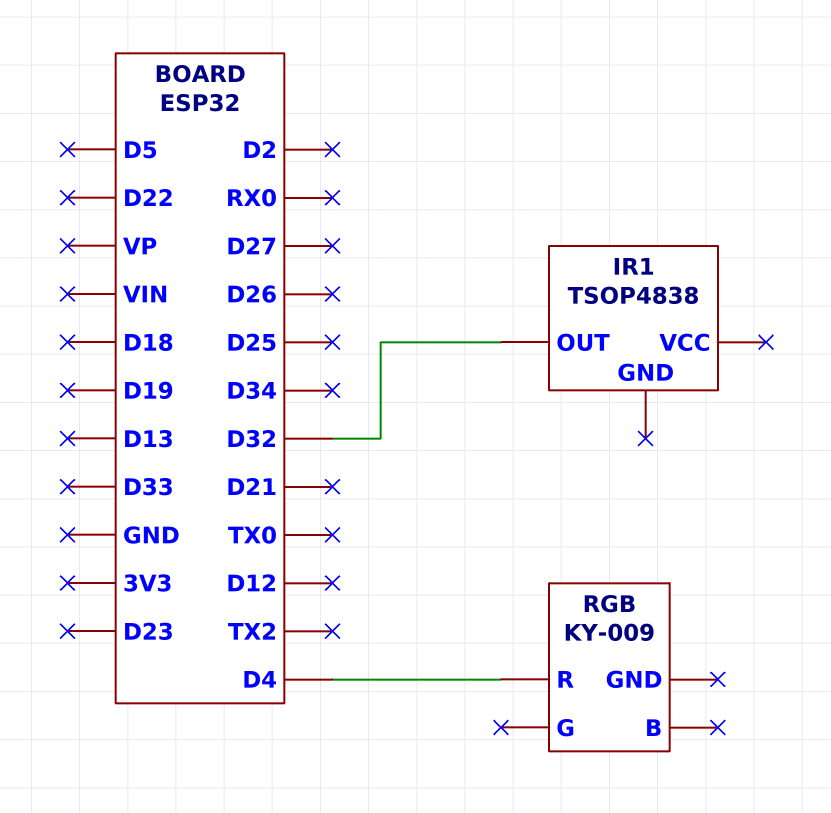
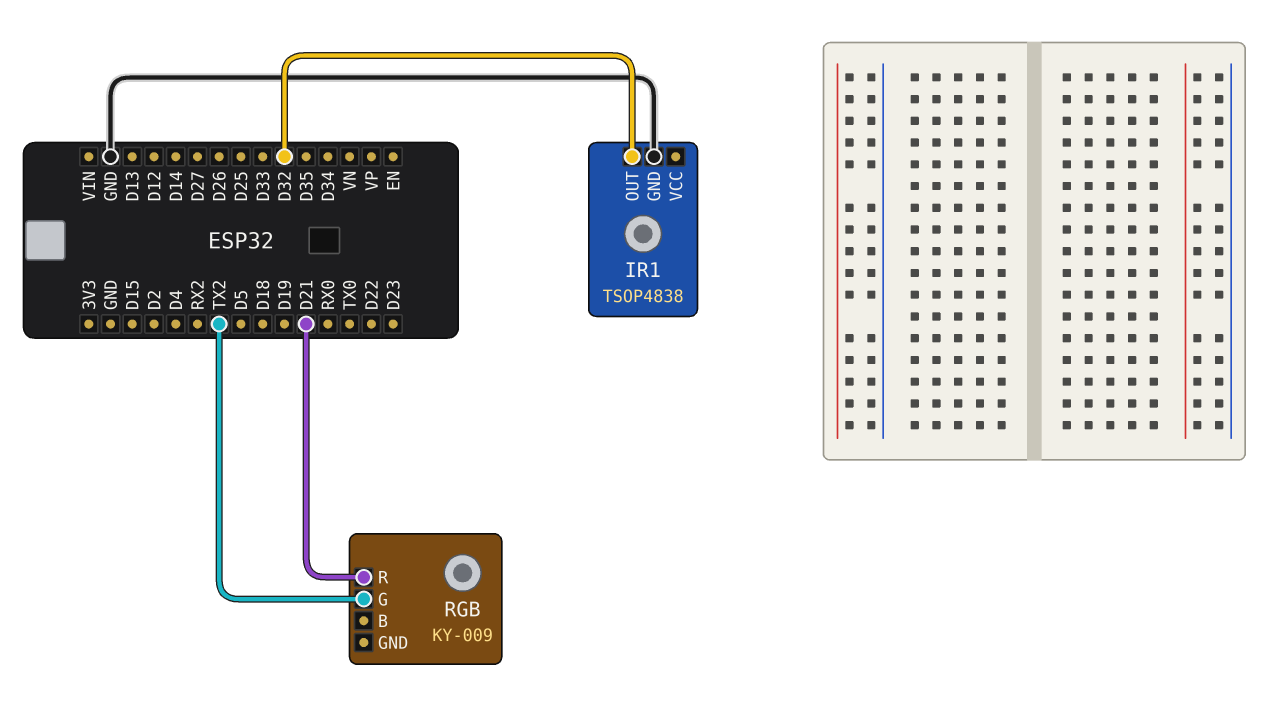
IR1 pin GND: none -> GND
RGB pin G: none -> TX2
RGB pin R: D4 -> D21

